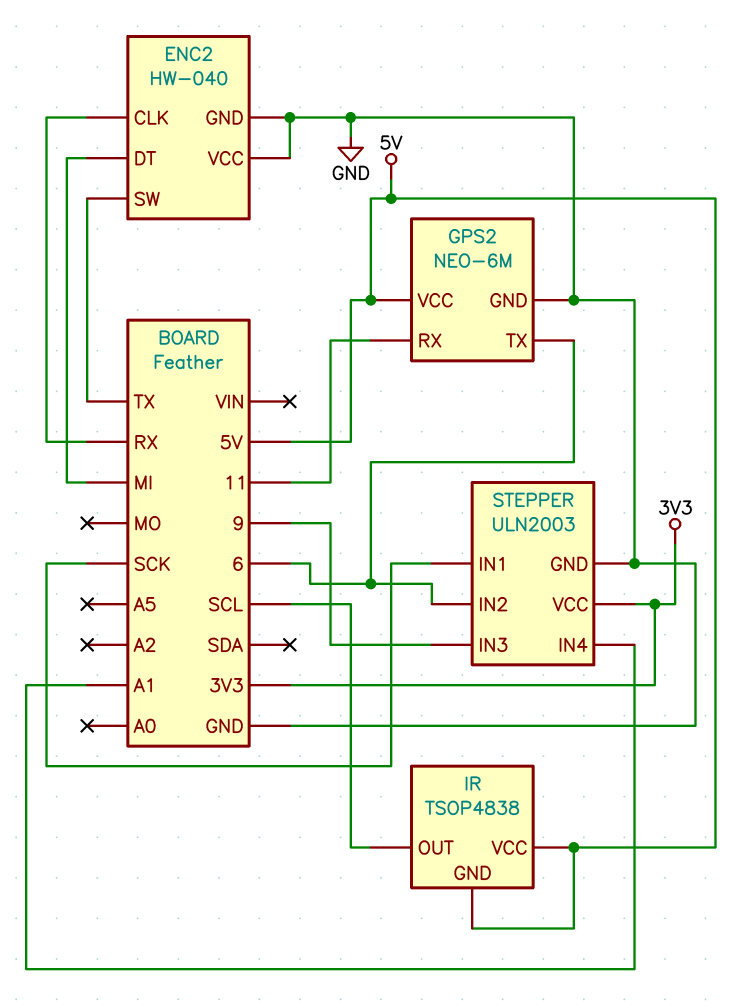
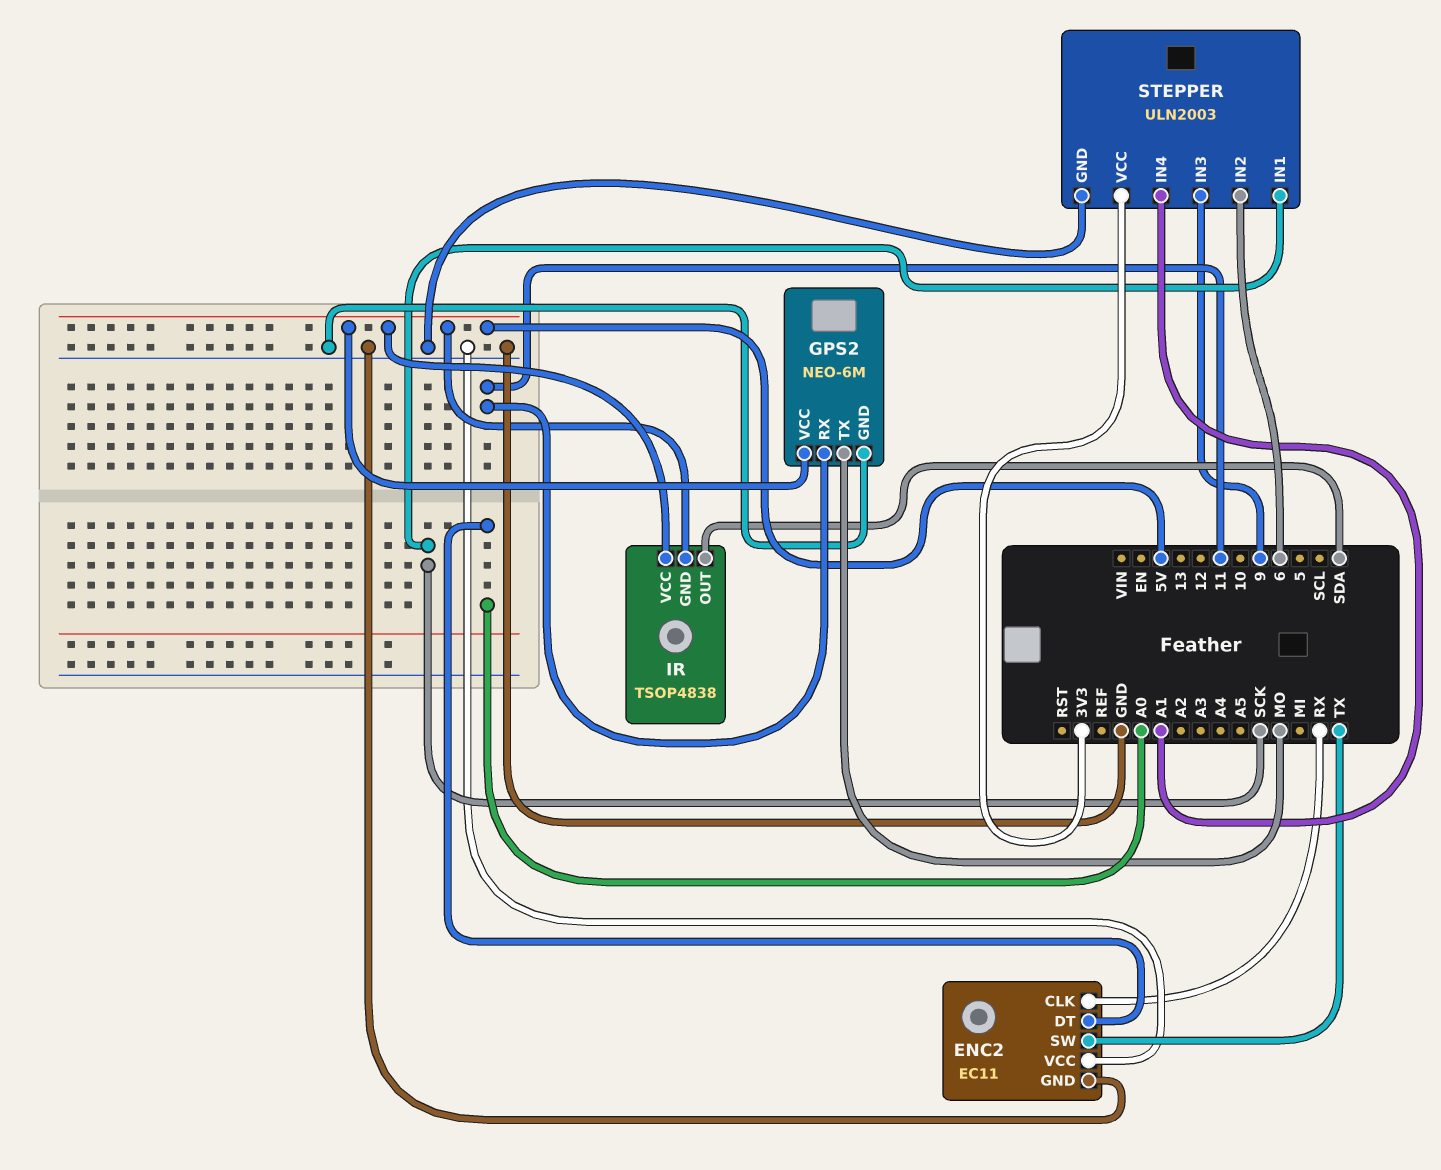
ENC2: HW-040 -> EC11
ENC2 pin DT: MI -> A0
GPS2 pin TX: 6 -> MO
IR pin OUT: SCL -> SDA

